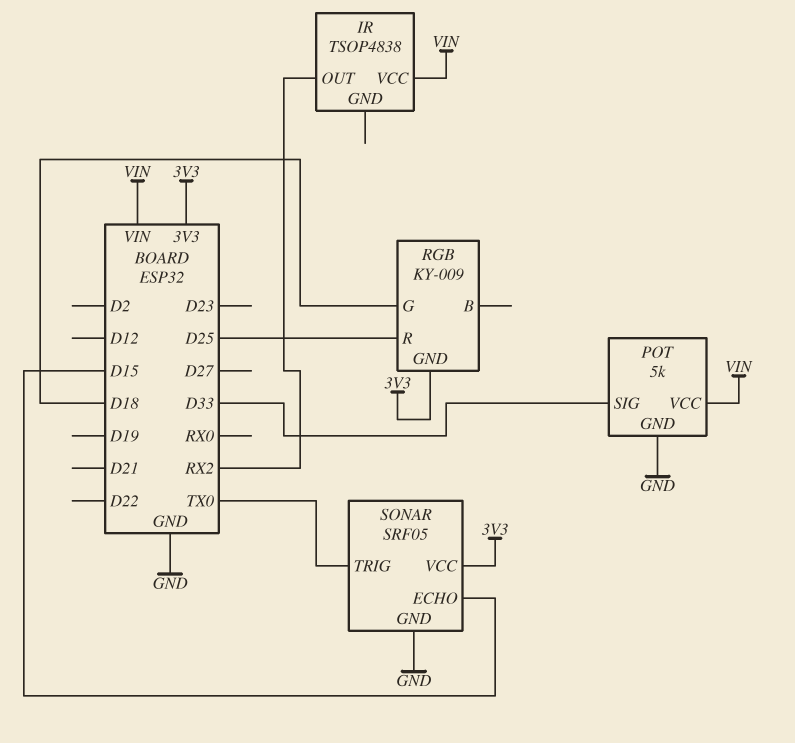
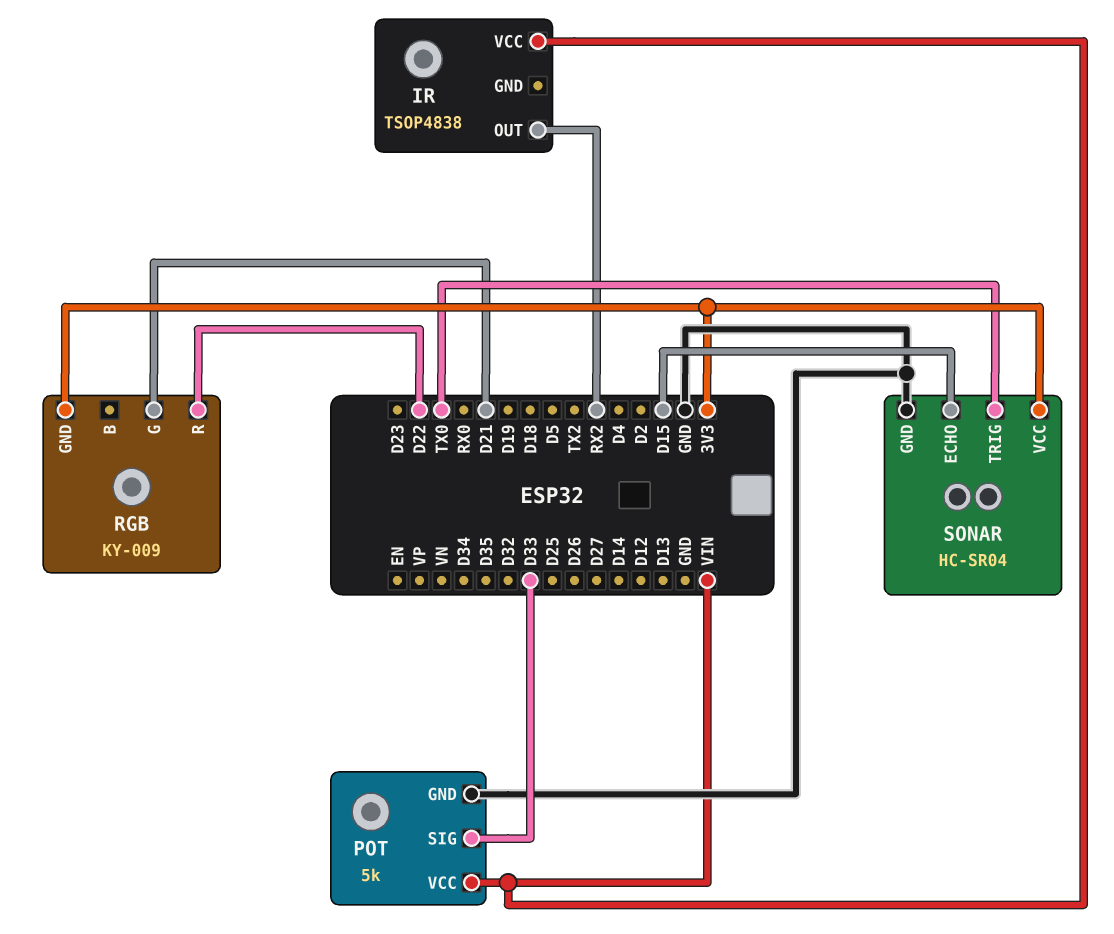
RGB pin G: D18 -> D21
RGB pin R: D25 -> D22
SONAR: SRF05 -> HC-SR04

